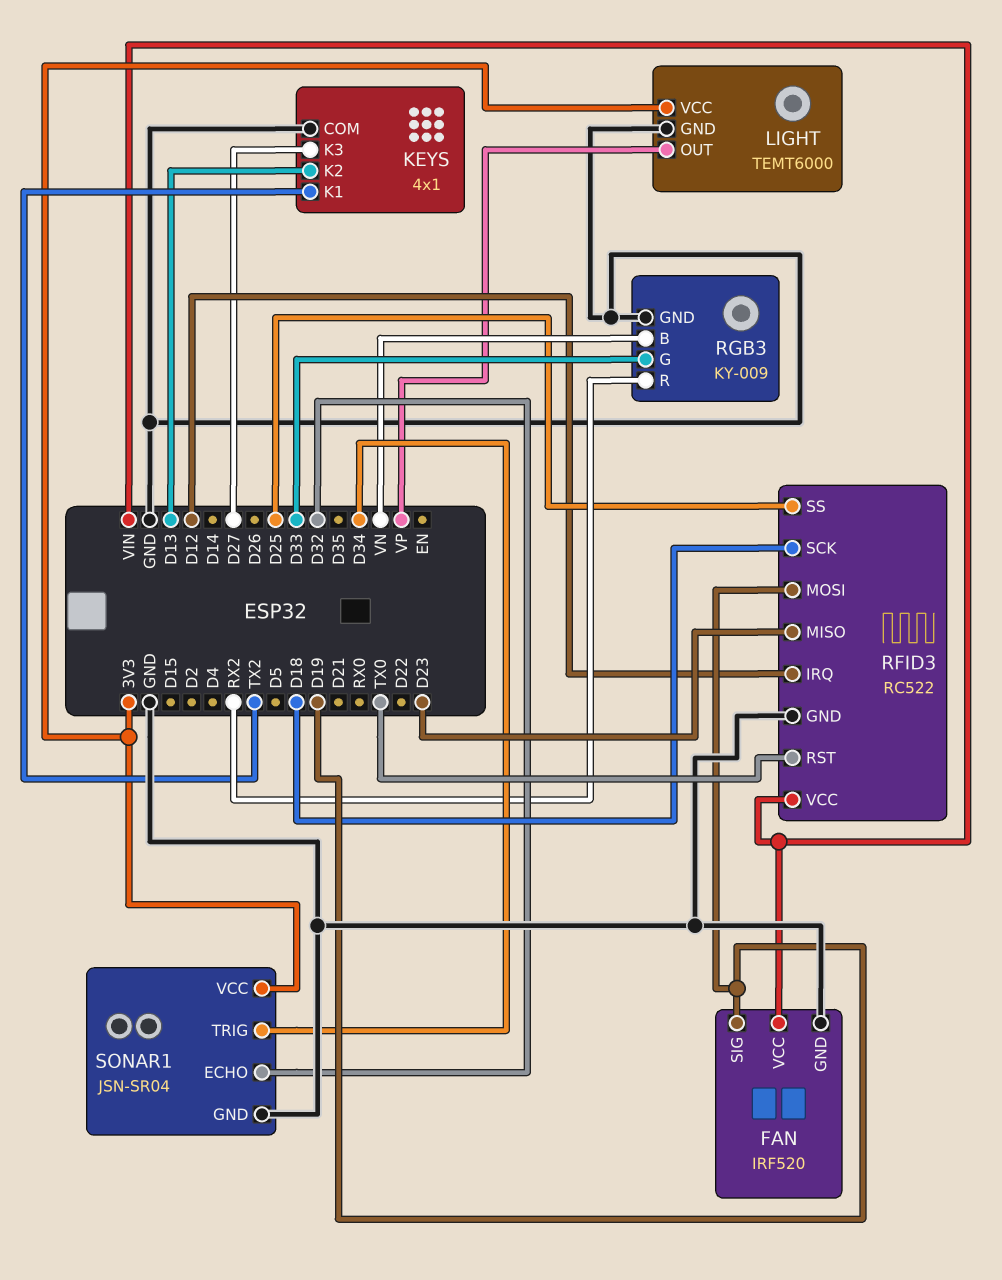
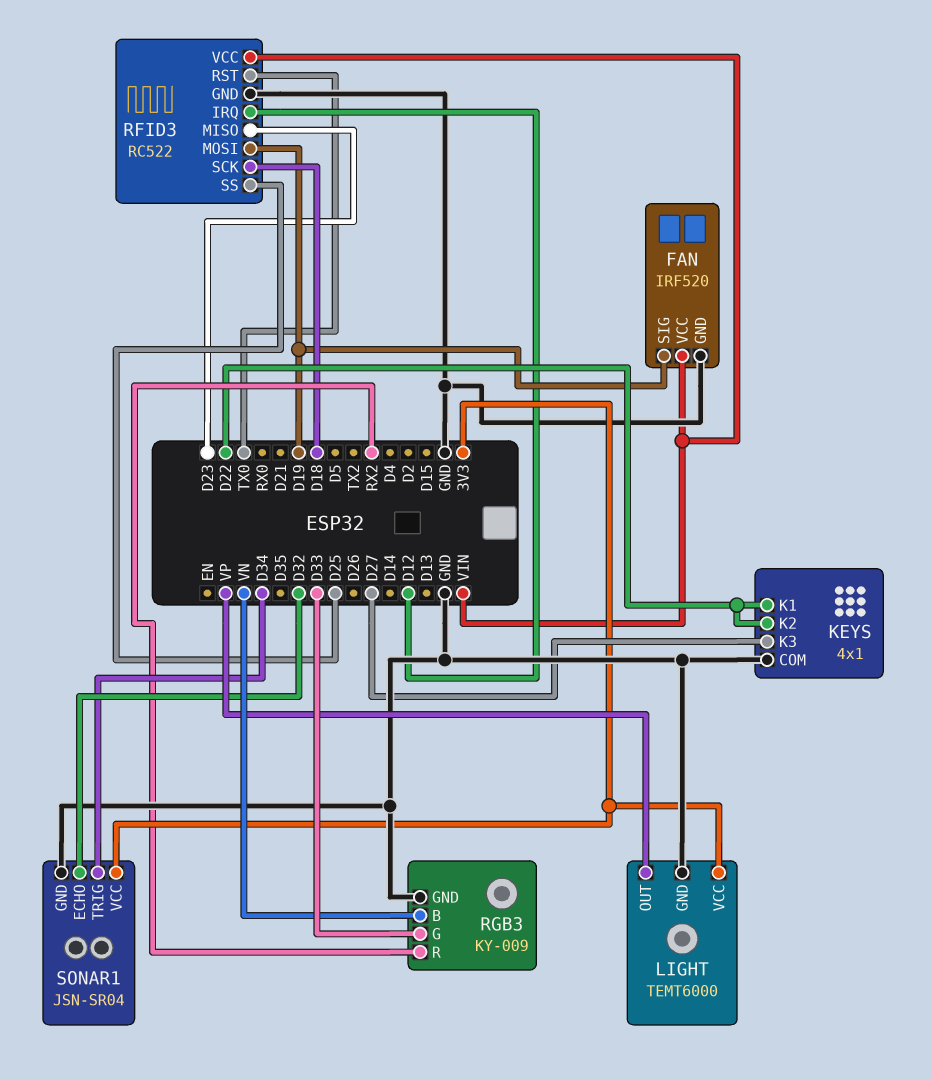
KEYS pin K1: TX2 -> D22
KEYS pin K2: D13 -> D22

